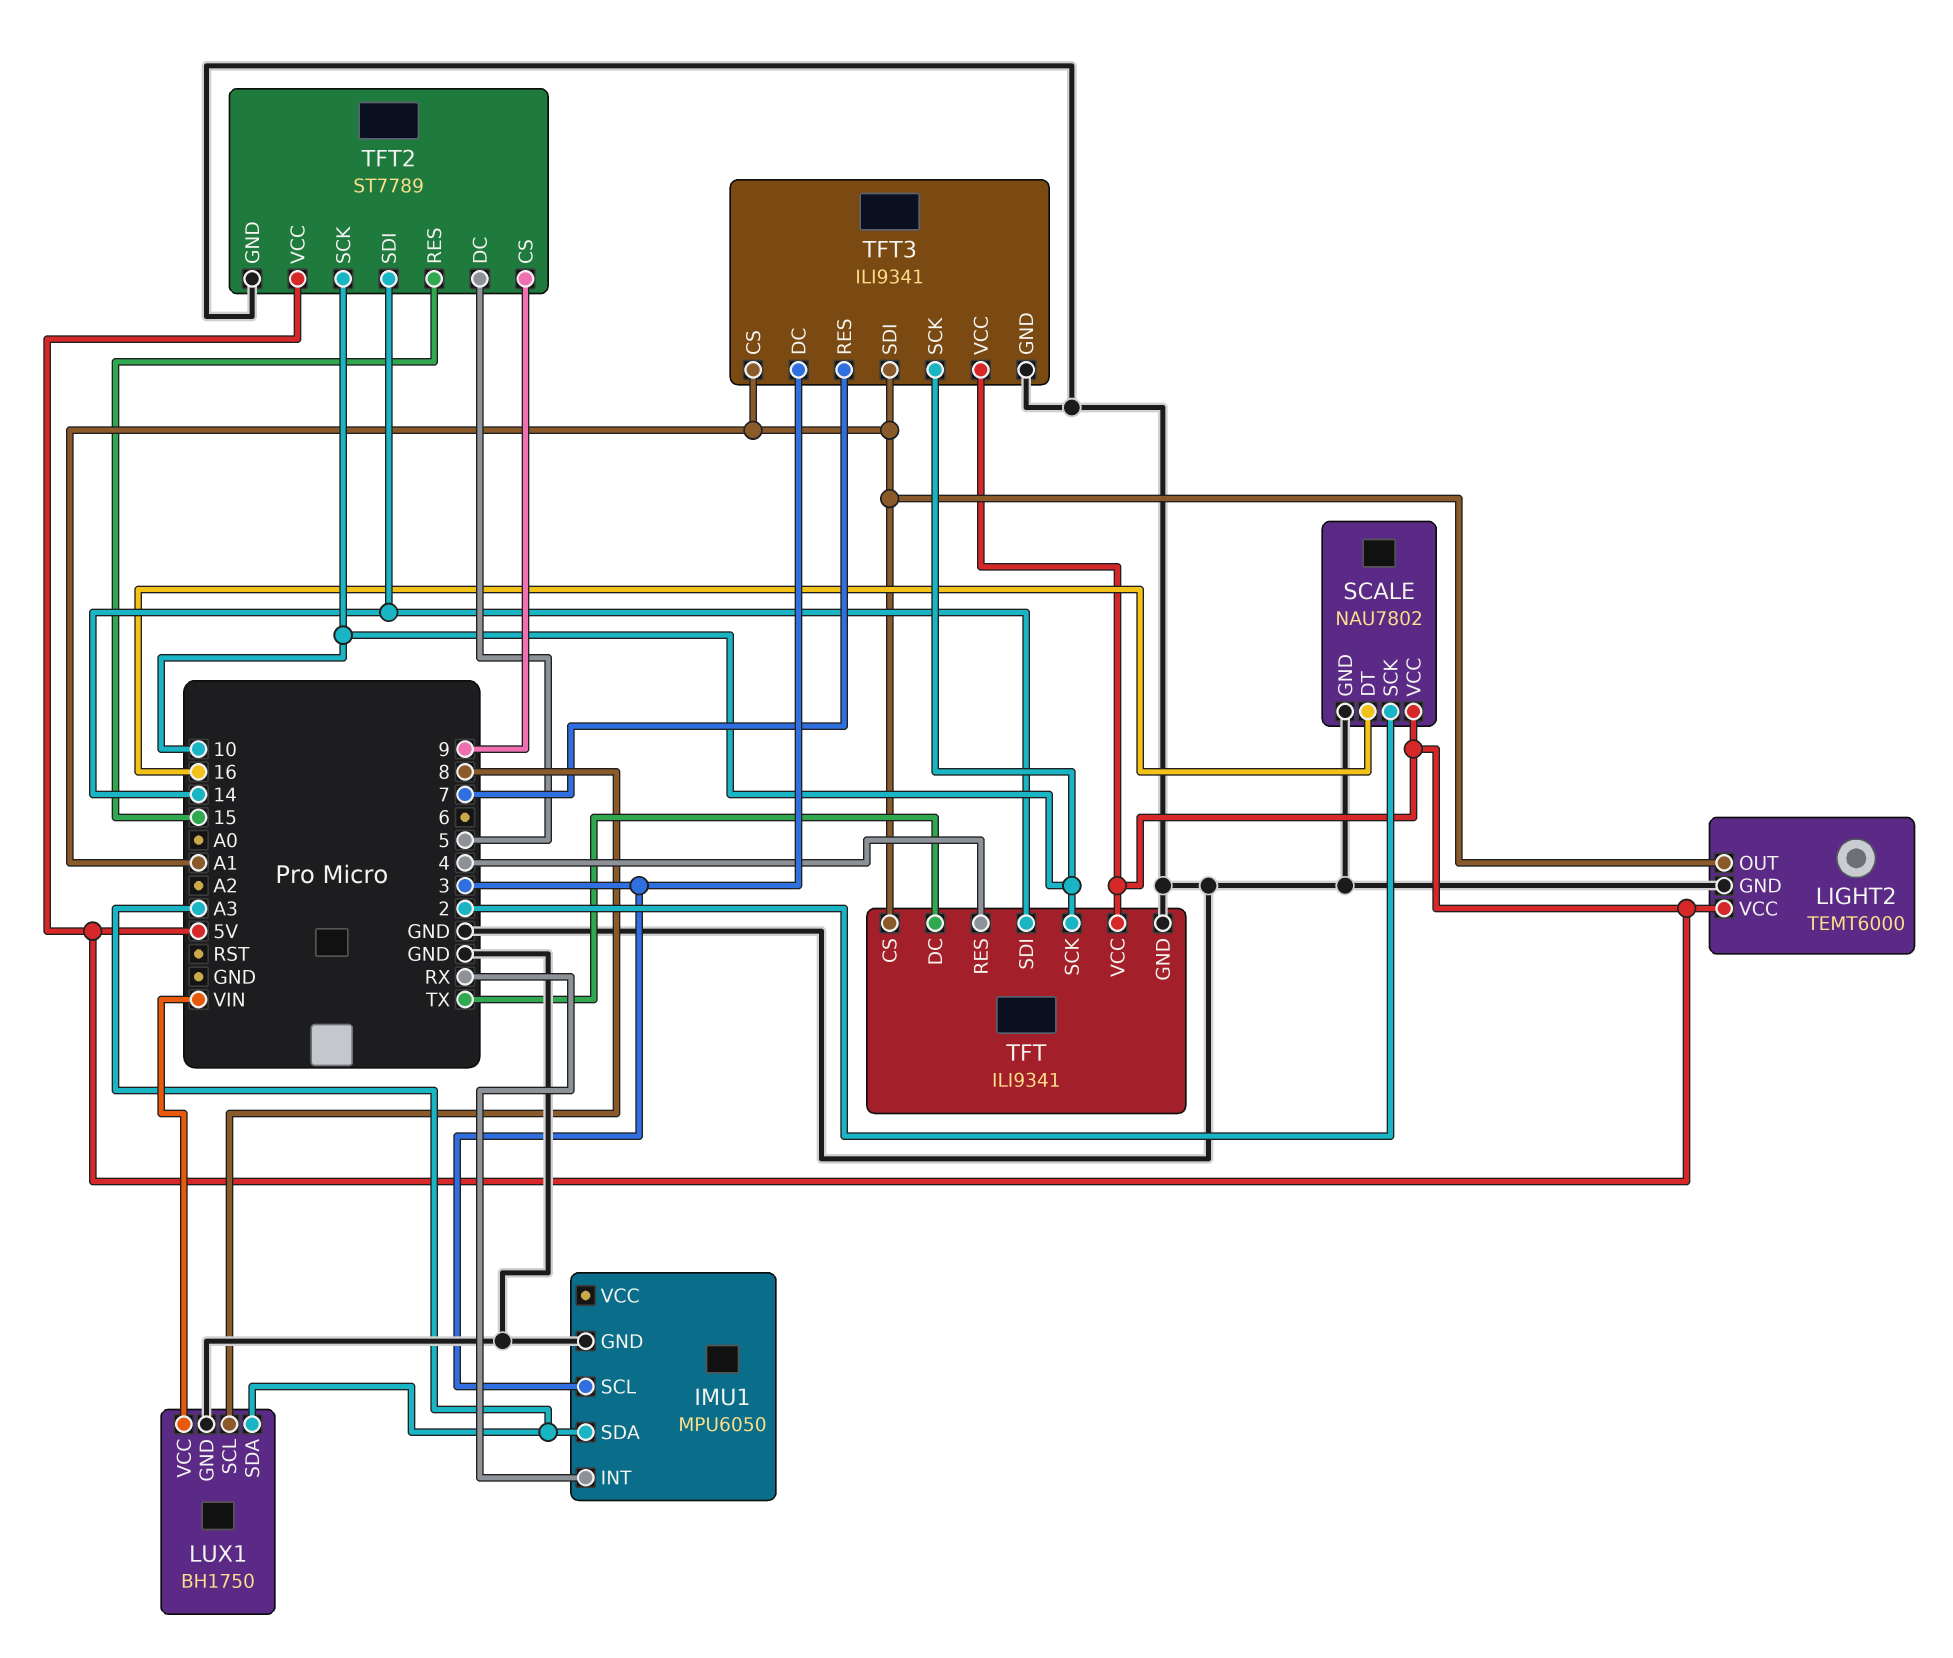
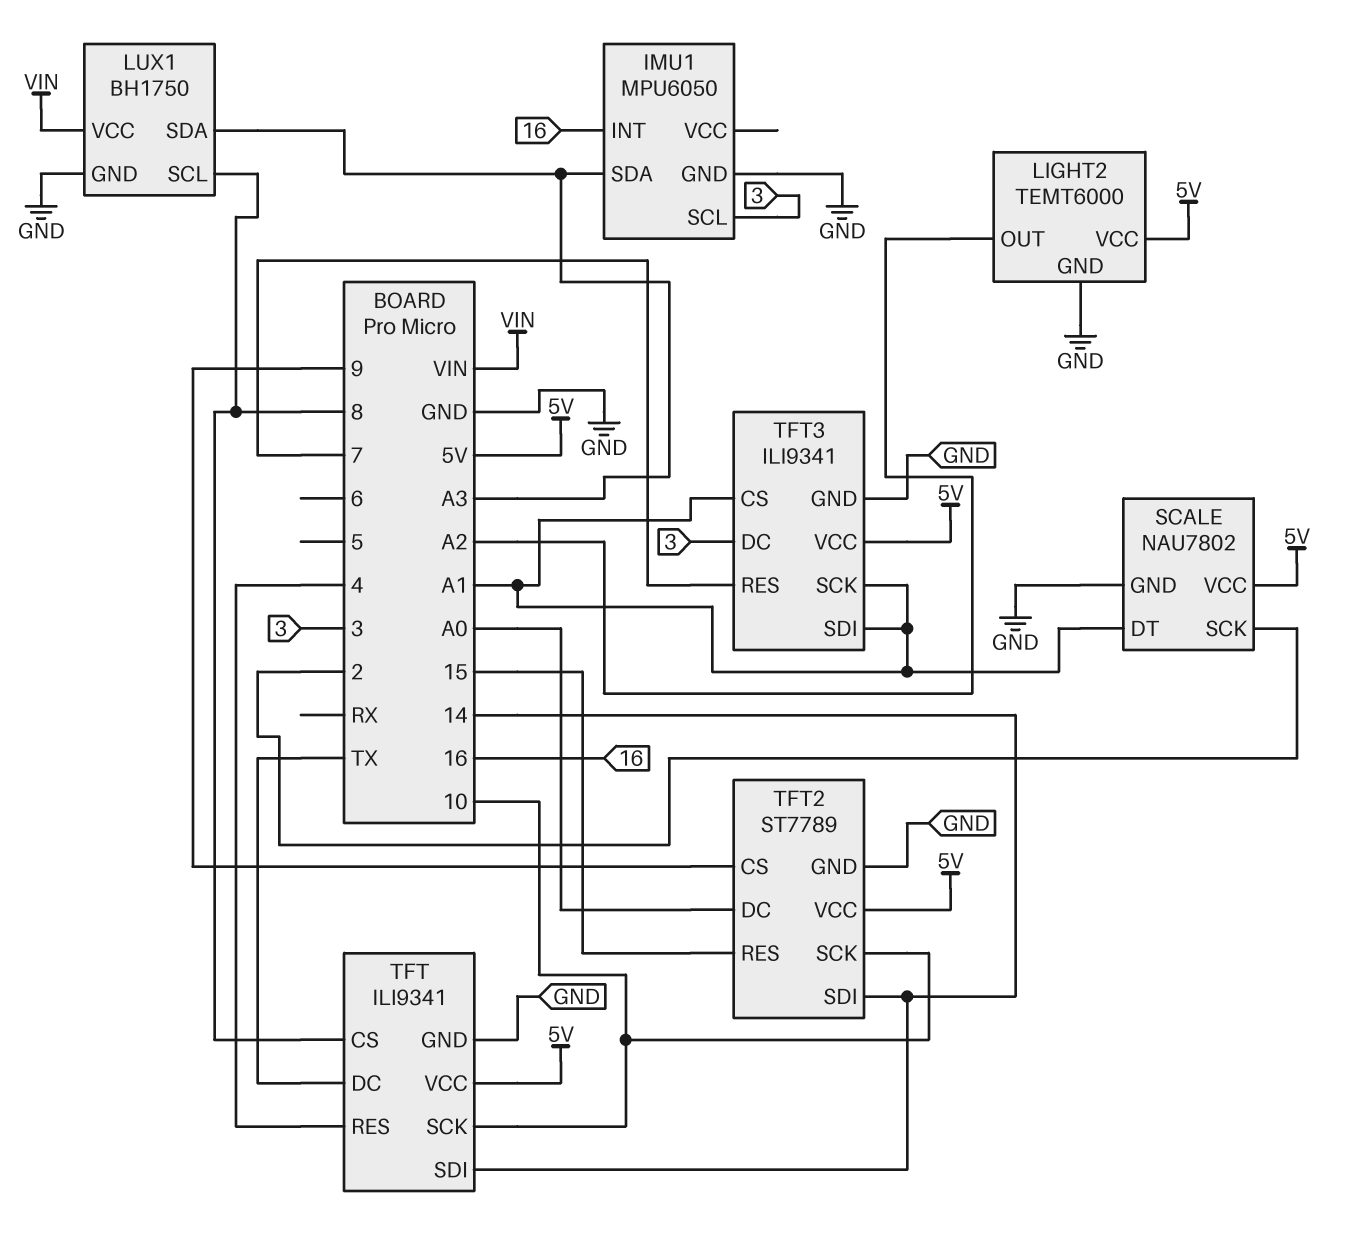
IMU1 pin INT: RX -> 16
LIGHT2 pin OUT: A1 -> A2
SCALE pin DT: 16 -> A1
TFT pin CS: A1 -> 8
TFT2 pin DC: 5 -> A0
TFT3 pin SCK: 10 -> A1

